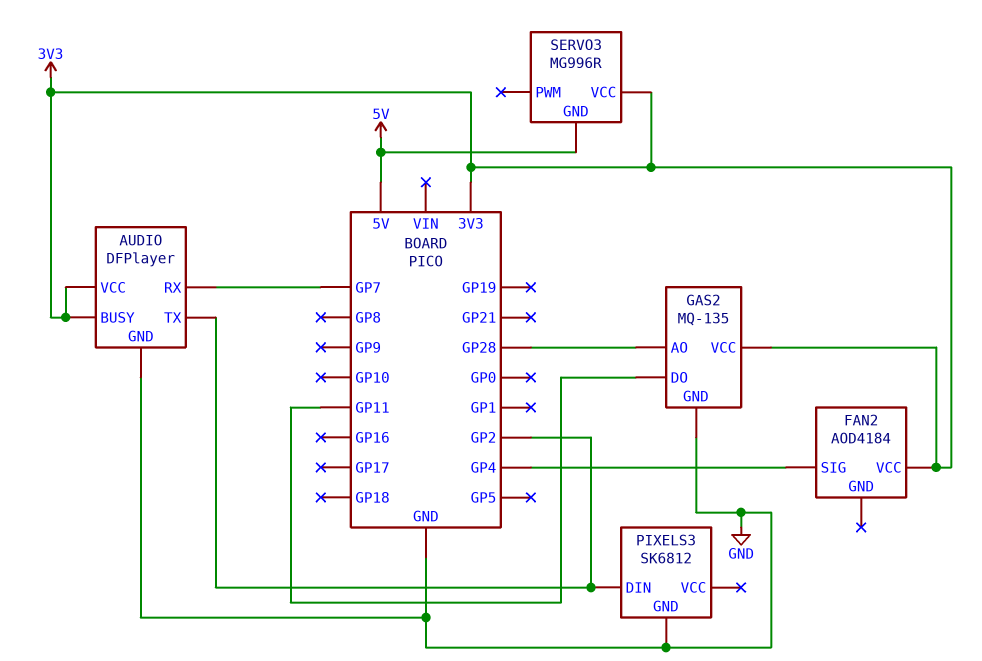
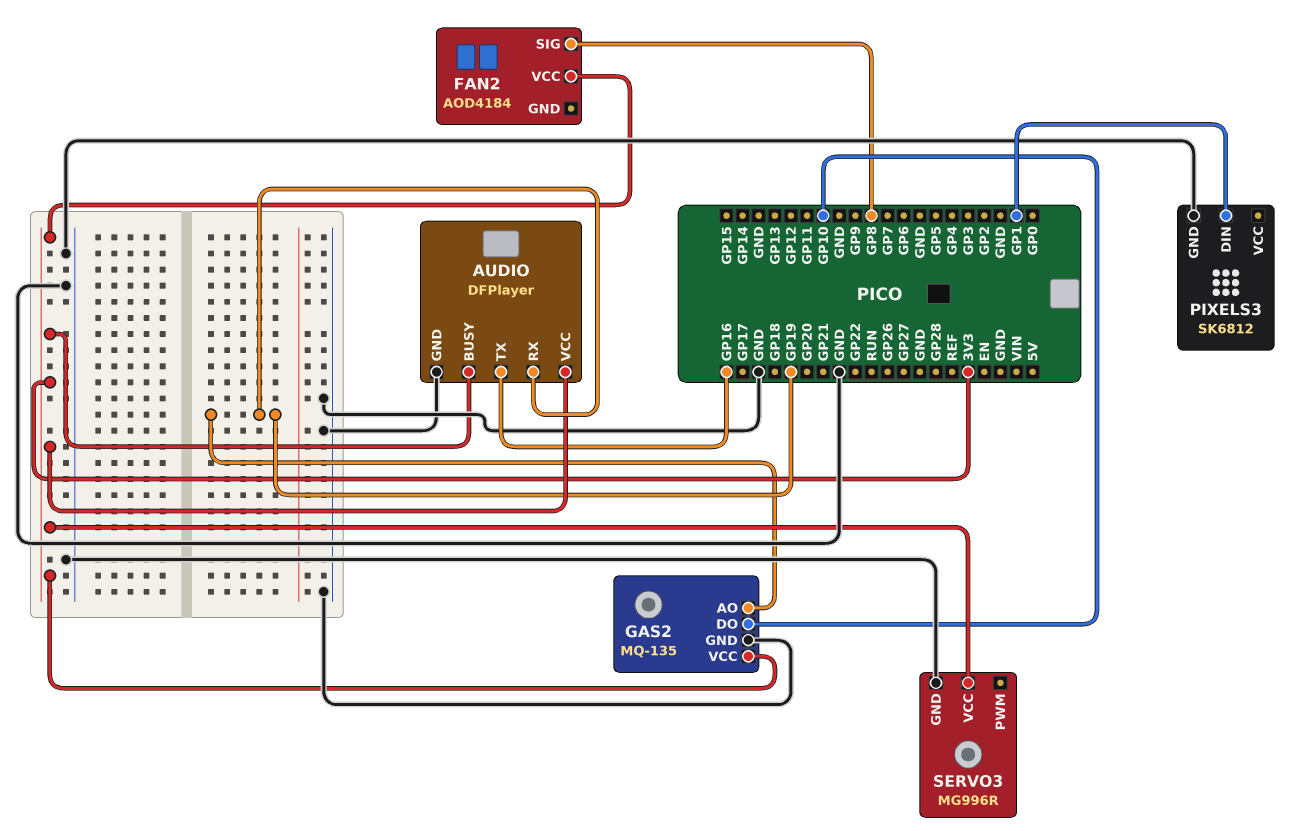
AUDIO pin RX: GP7 -> GP19
AUDIO pin TX: GP2 -> GP16
FAN2 pin SIG: GP4 -> GP8
GAS2 pin AO: GP28 -> GP19
GAS2 pin DO: GP11 -> GP10
PIXELS3 pin DIN: GP2 -> GP1
SERVO3 pin GND: 5V -> GND

